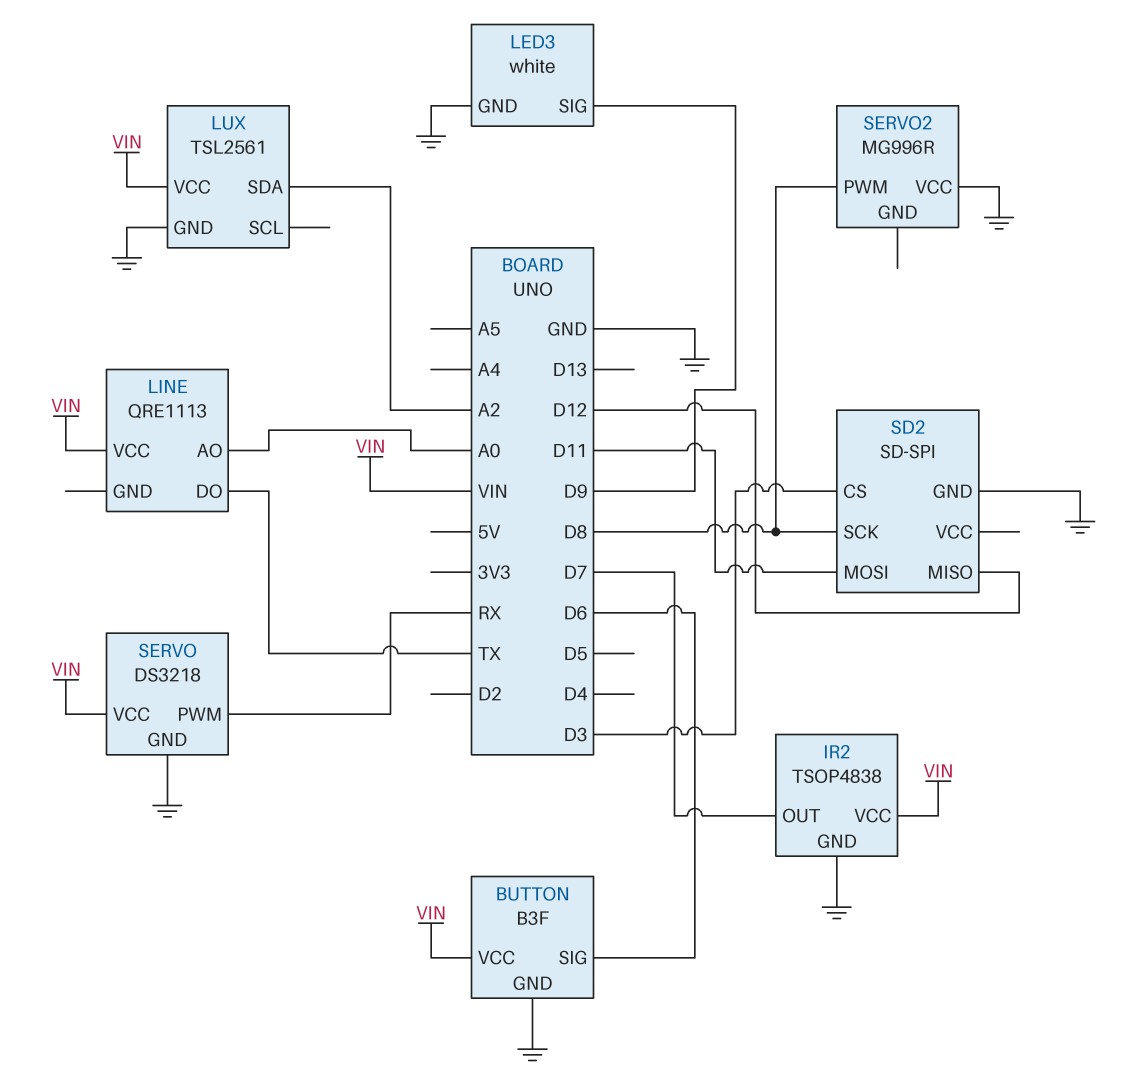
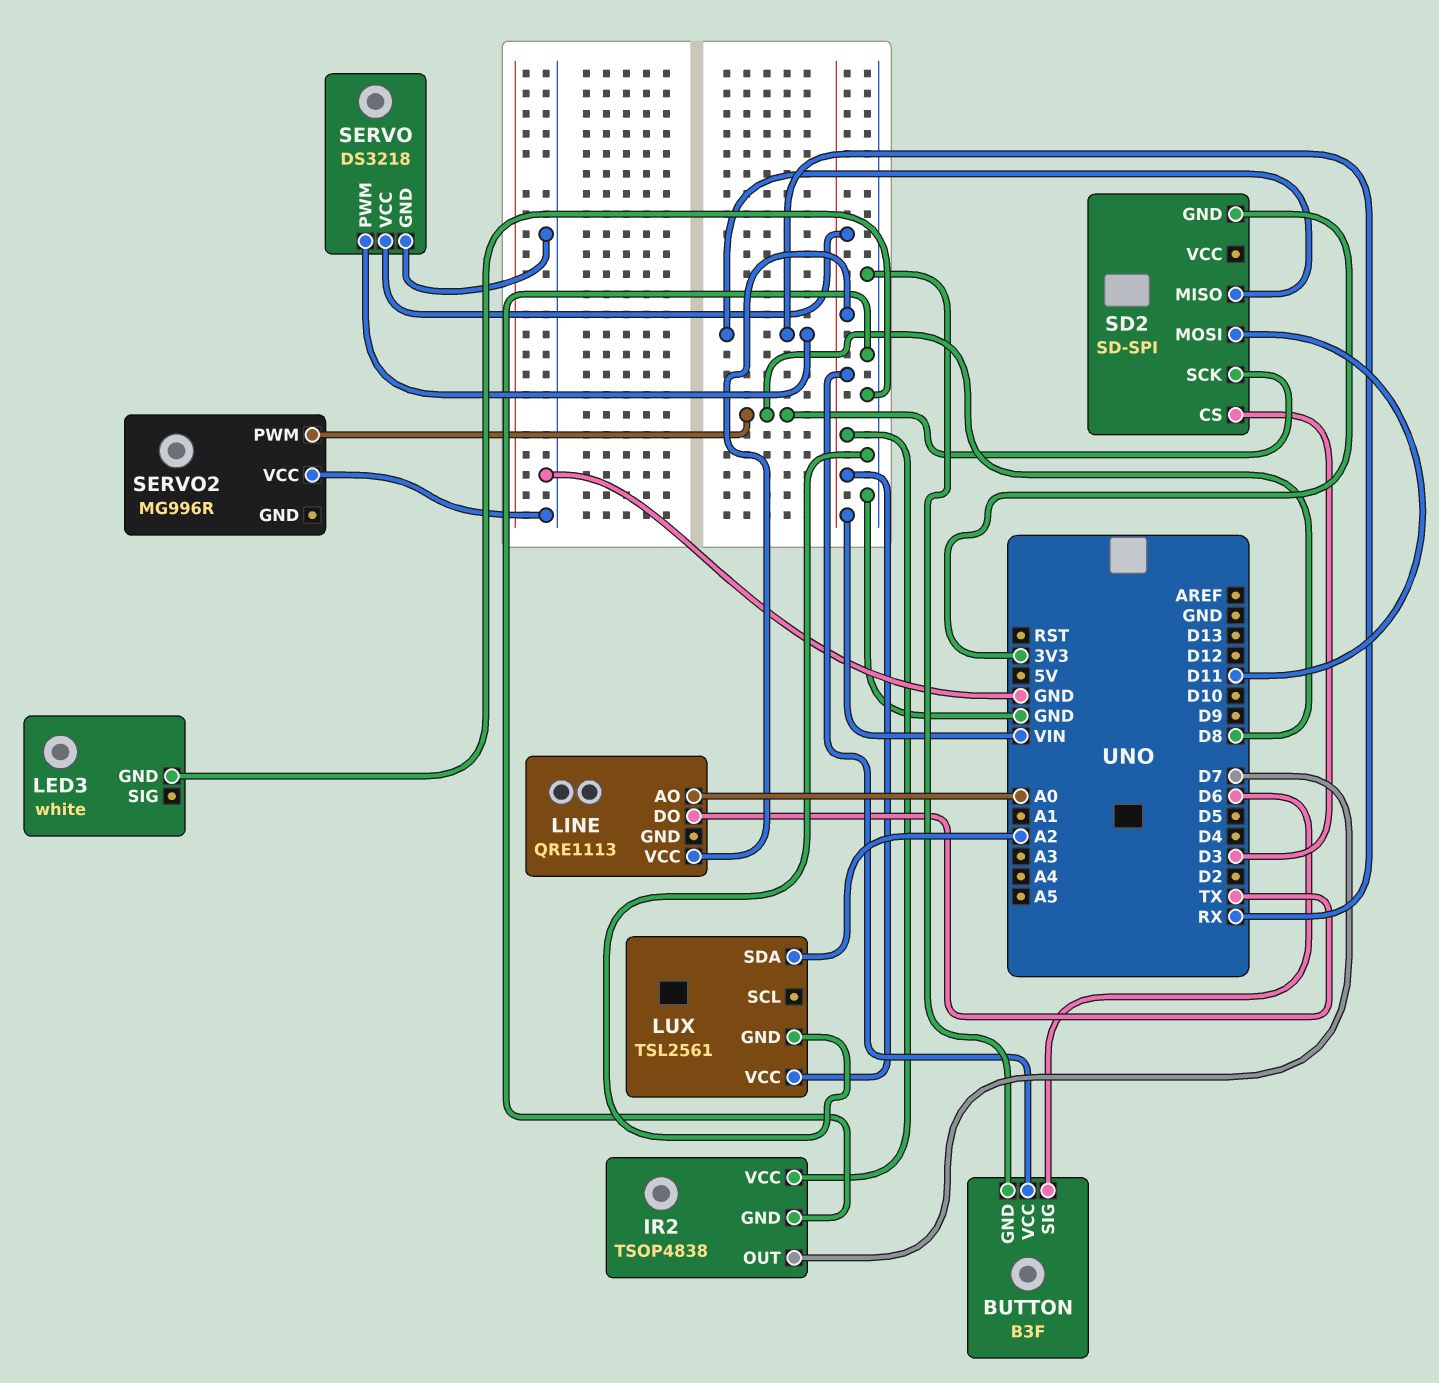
LED3 pin SIG: D9 -> none
SD2 pin GND: GND -> 3V3
SD2 pin MISO: D12 -> RX

